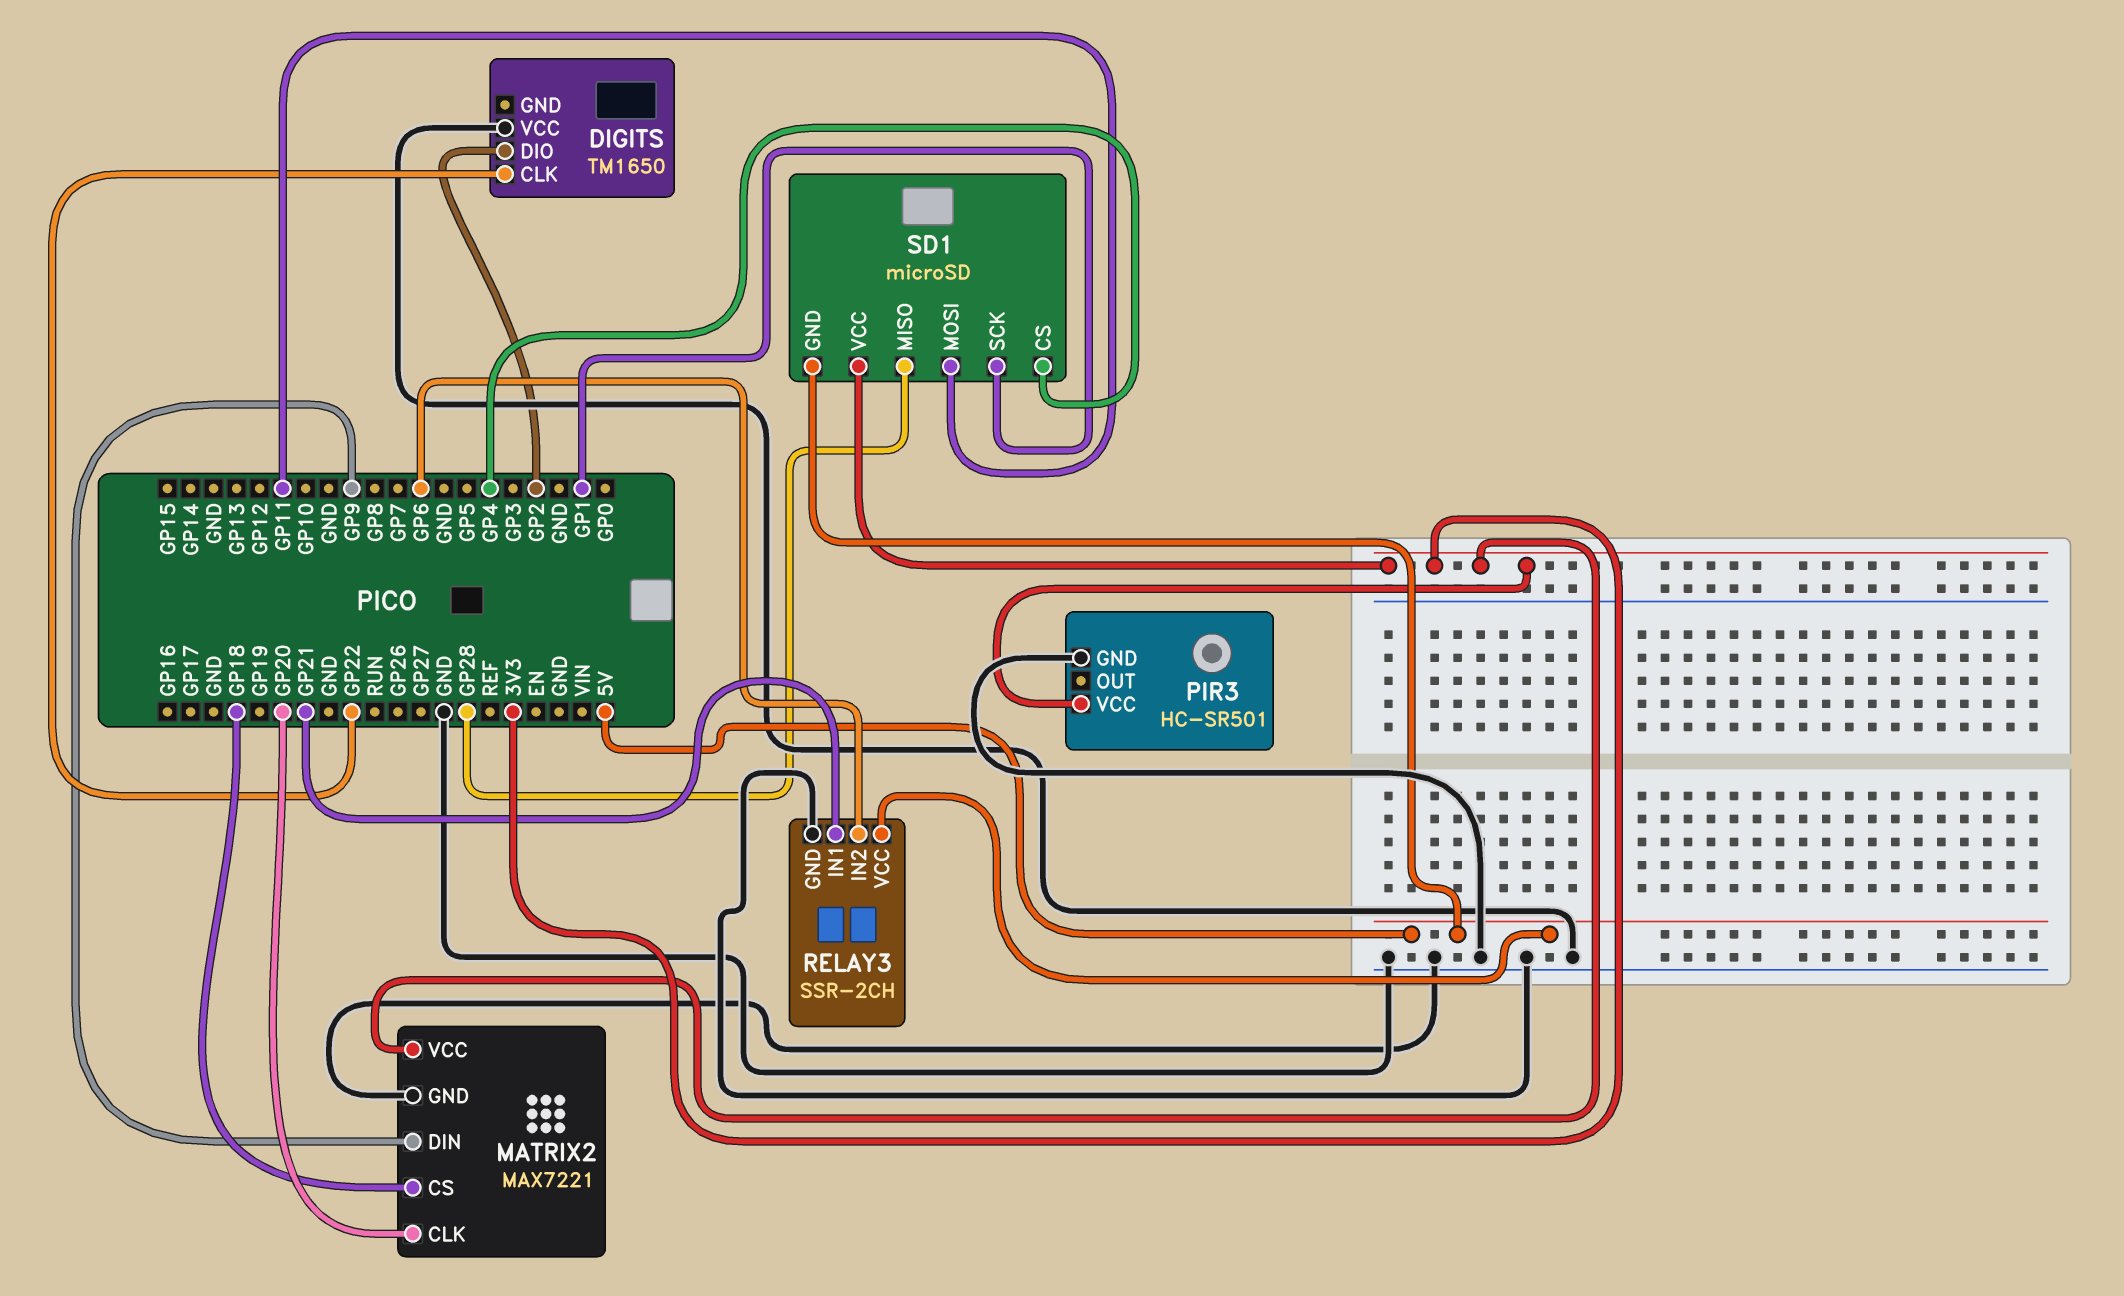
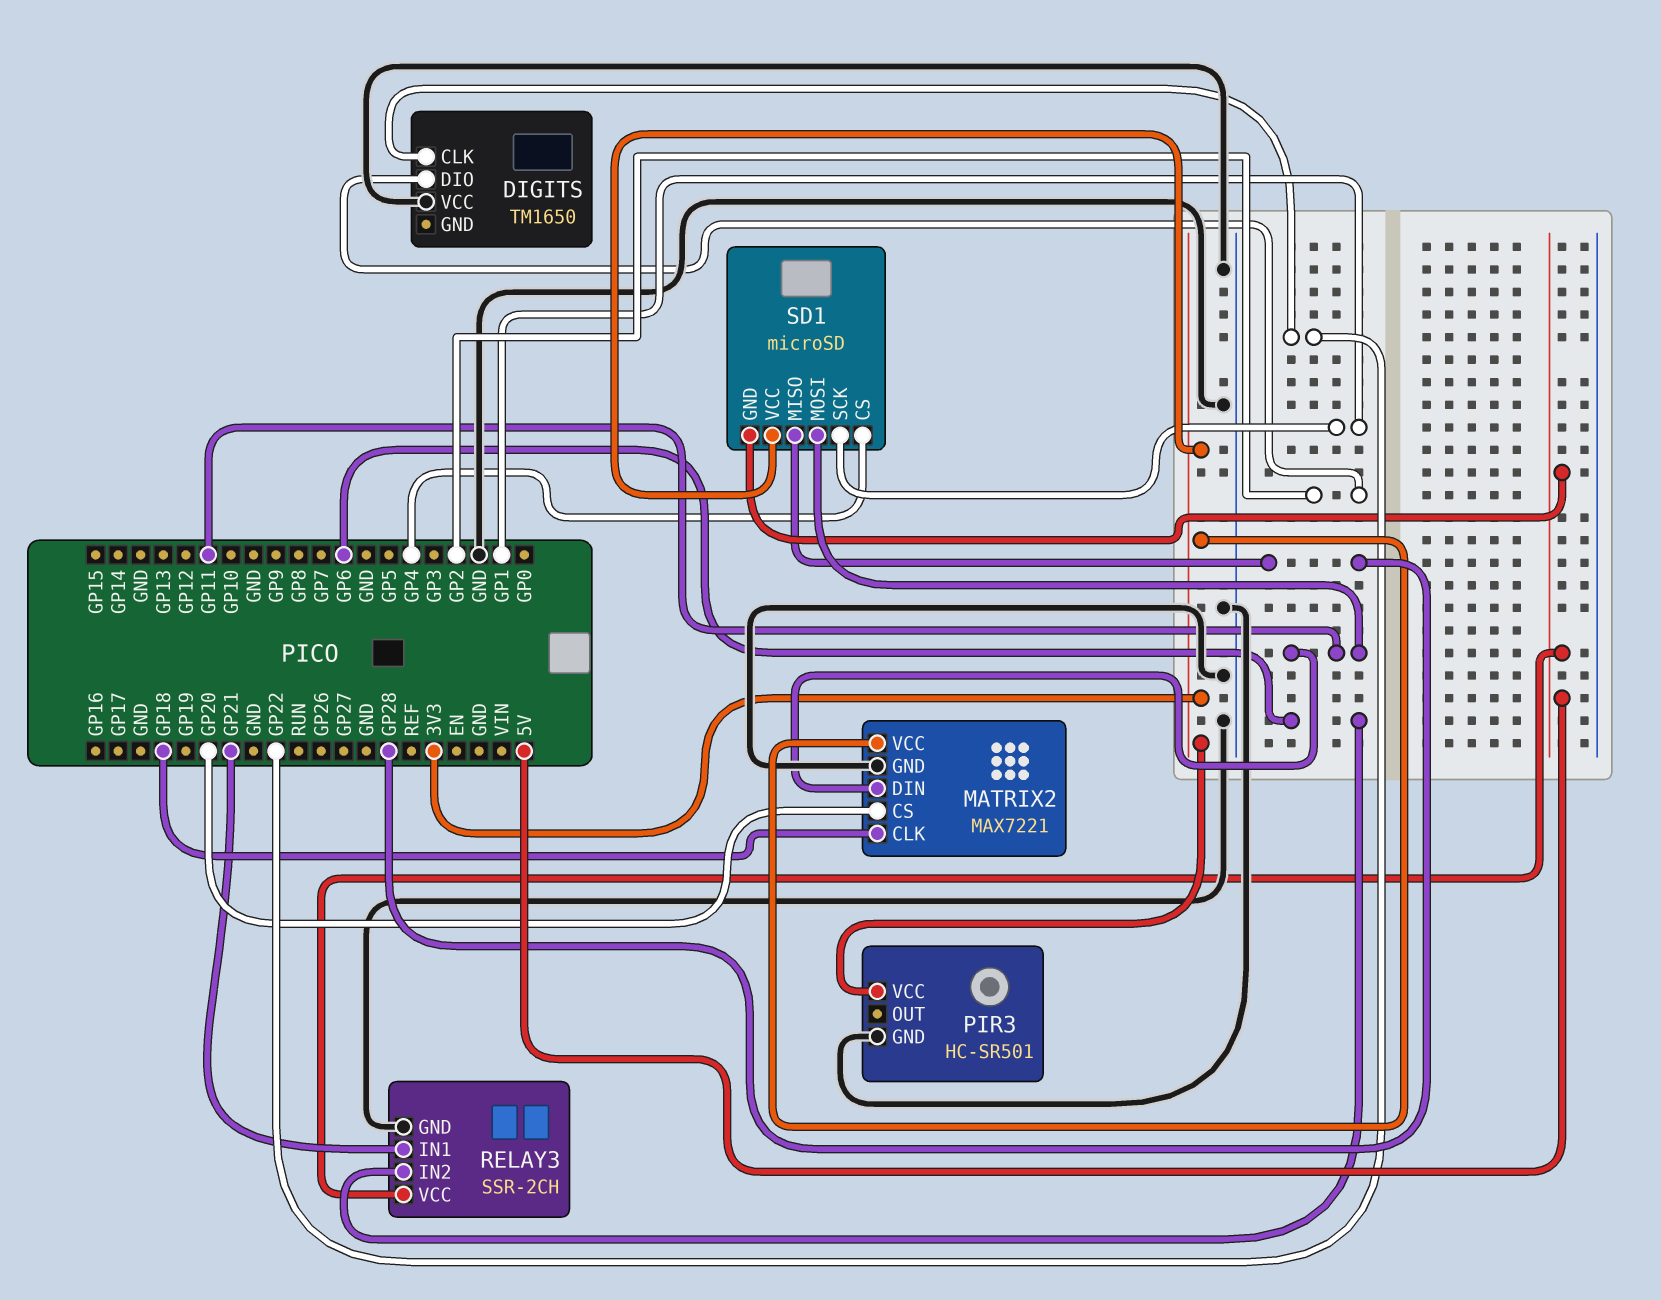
MATRIX2 pin CLK: GP20 -> GP18
MATRIX2 pin CS: GP18 -> GP20
MATRIX2 pin DIN: GP9 -> GP11

